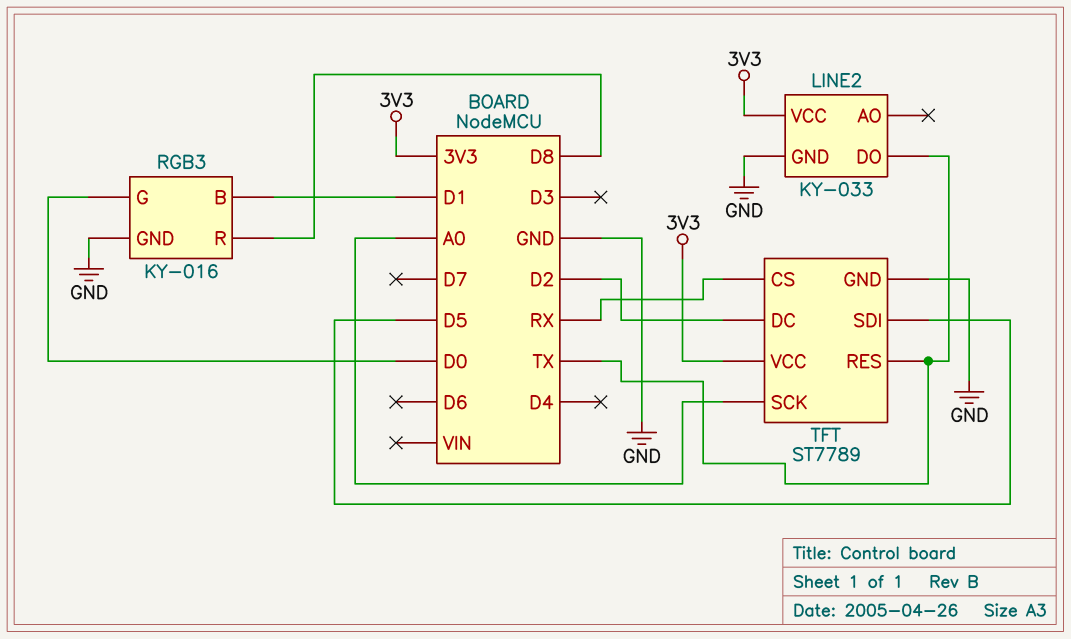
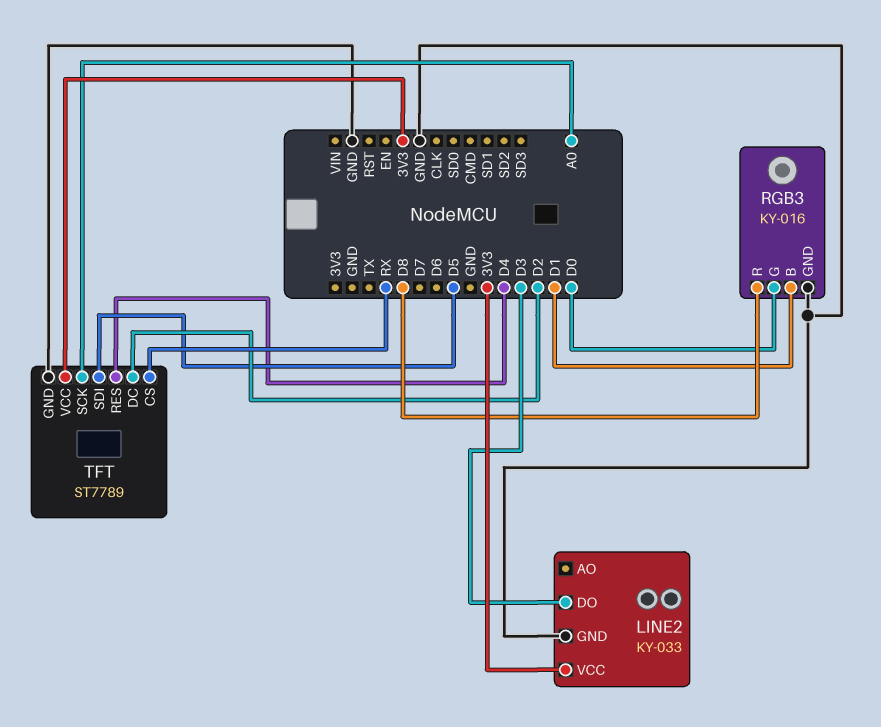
LINE2 pin DO: TX -> D3
TFT pin RES: TX -> D4

